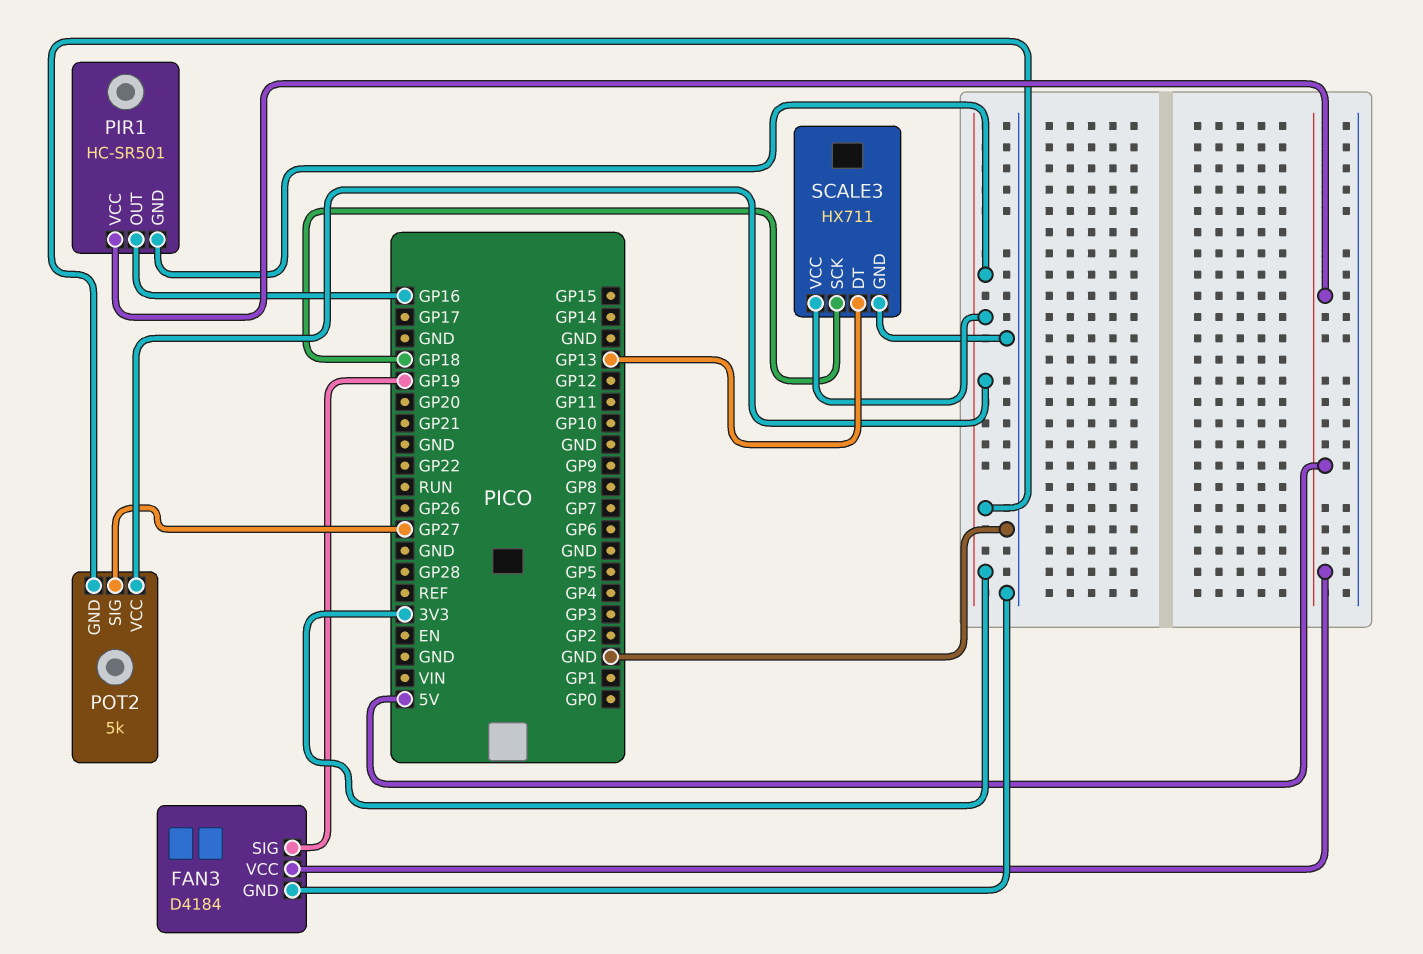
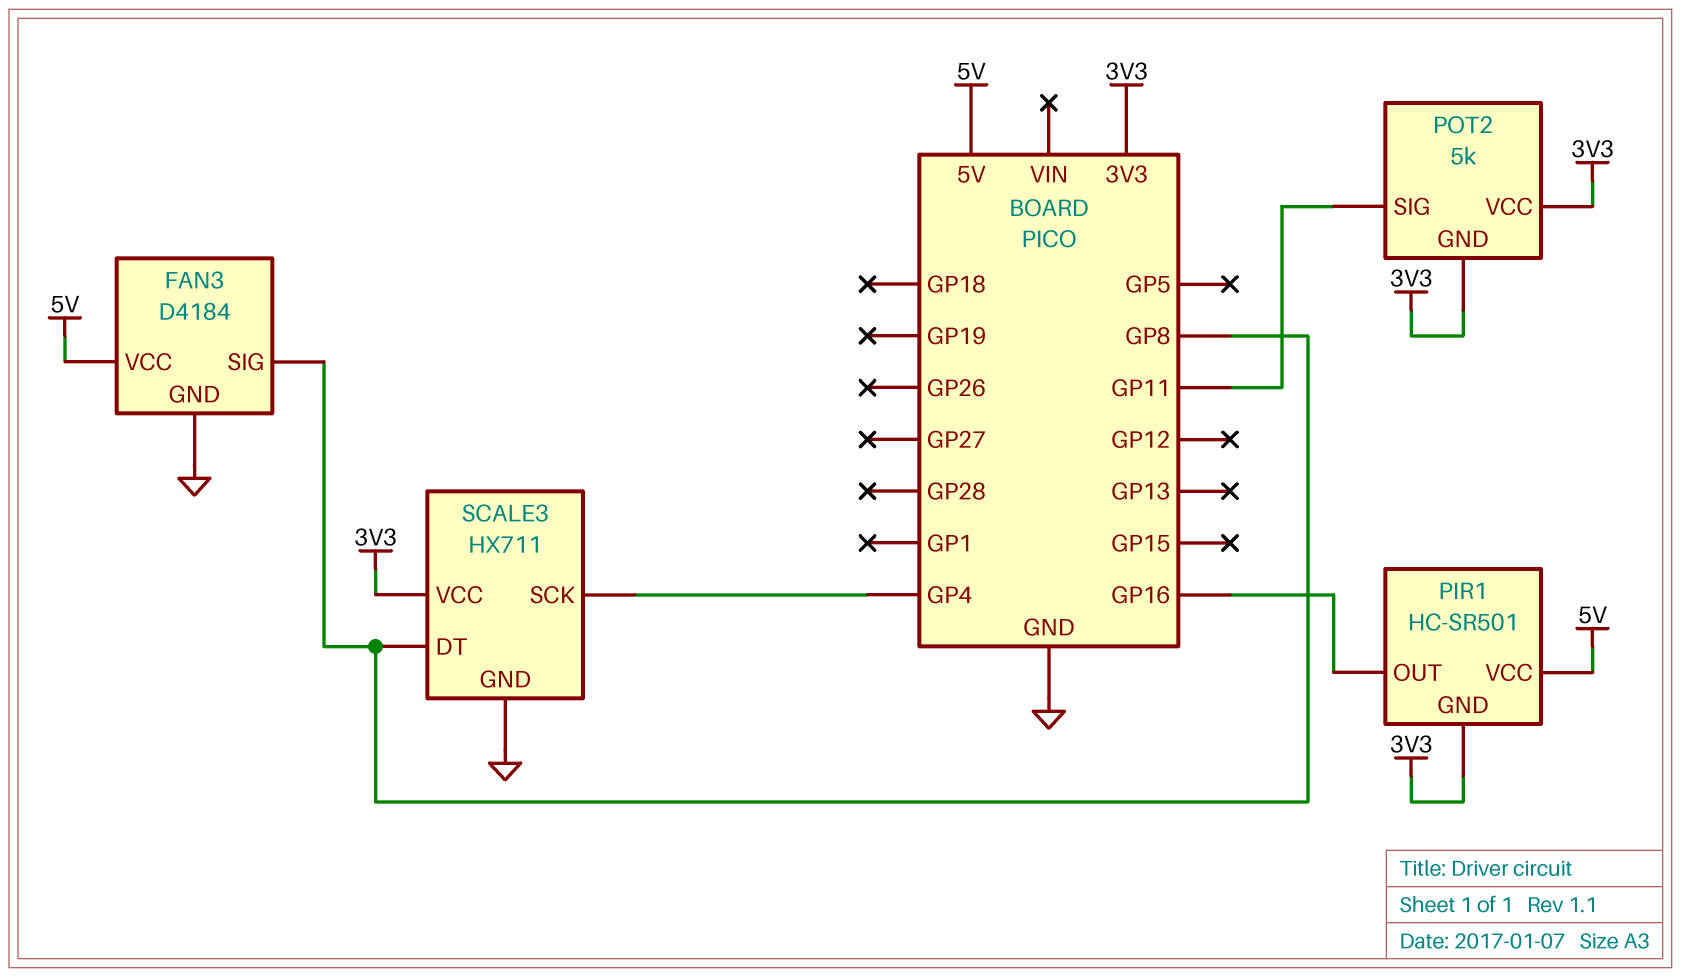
FAN3 pin SIG: GP19 -> GP8
POT2 pin SIG: GP27 -> GP11
SCALE3 pin DT: GP13 -> GP8
SCALE3 pin SCK: GP18 -> GP4

